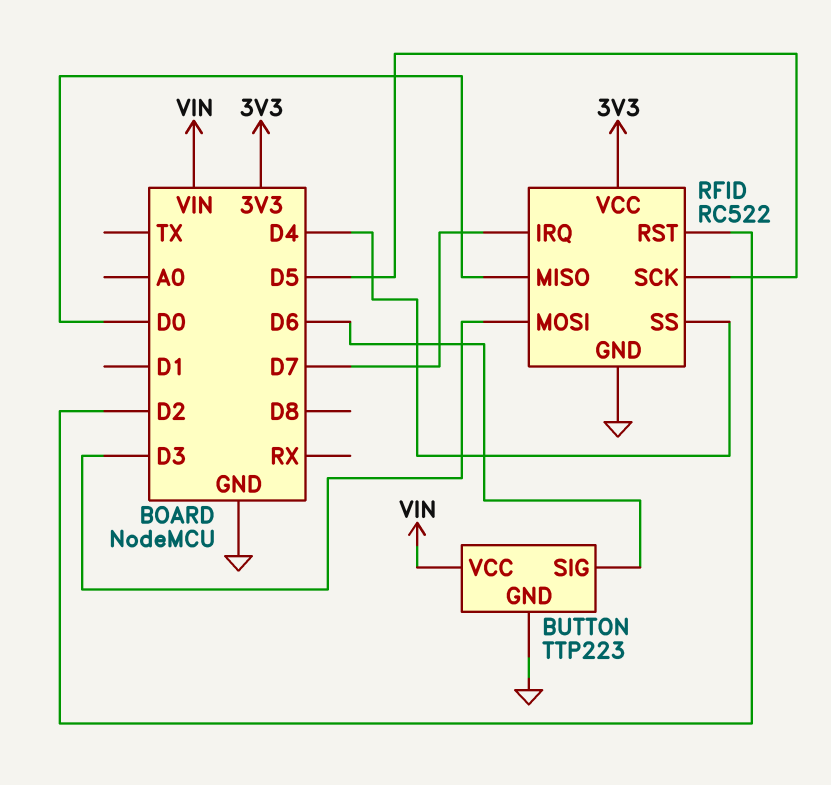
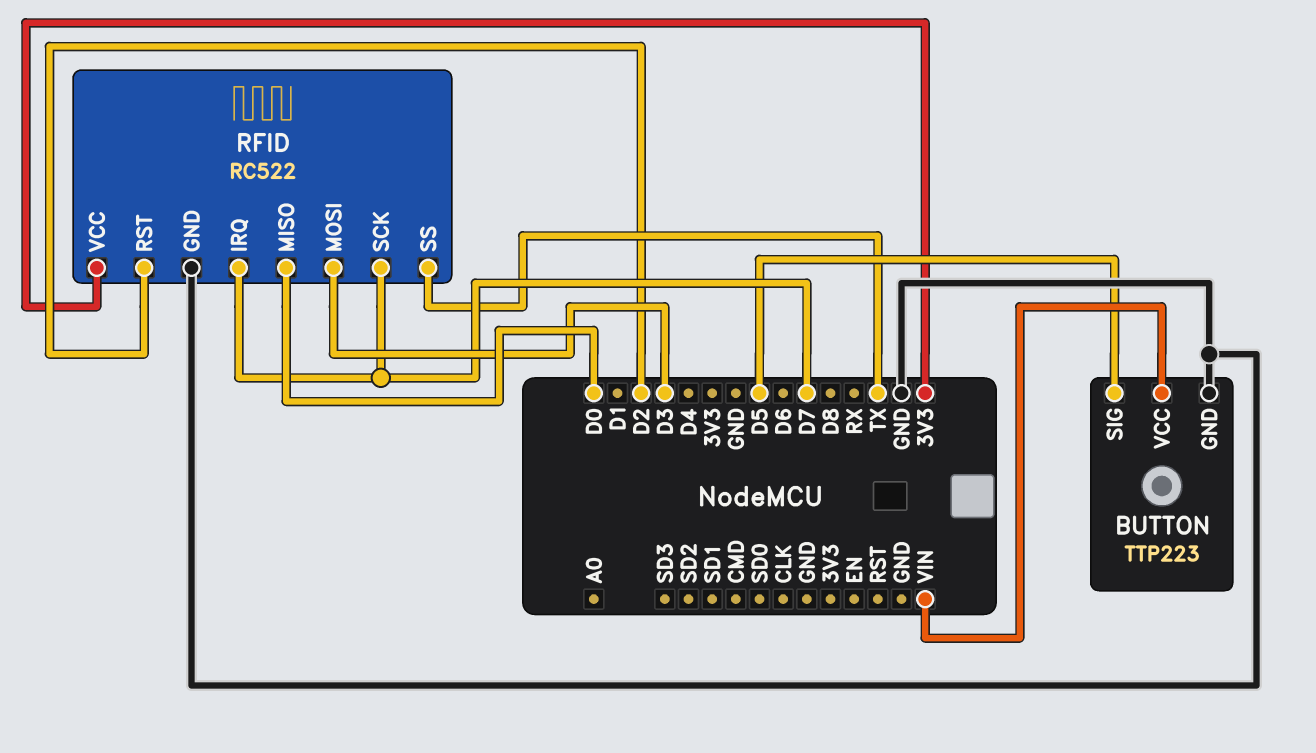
BUTTON pin SIG: D6 -> D5
RFID pin SCK: D5 -> D7
RFID pin SS: D4 -> TX

